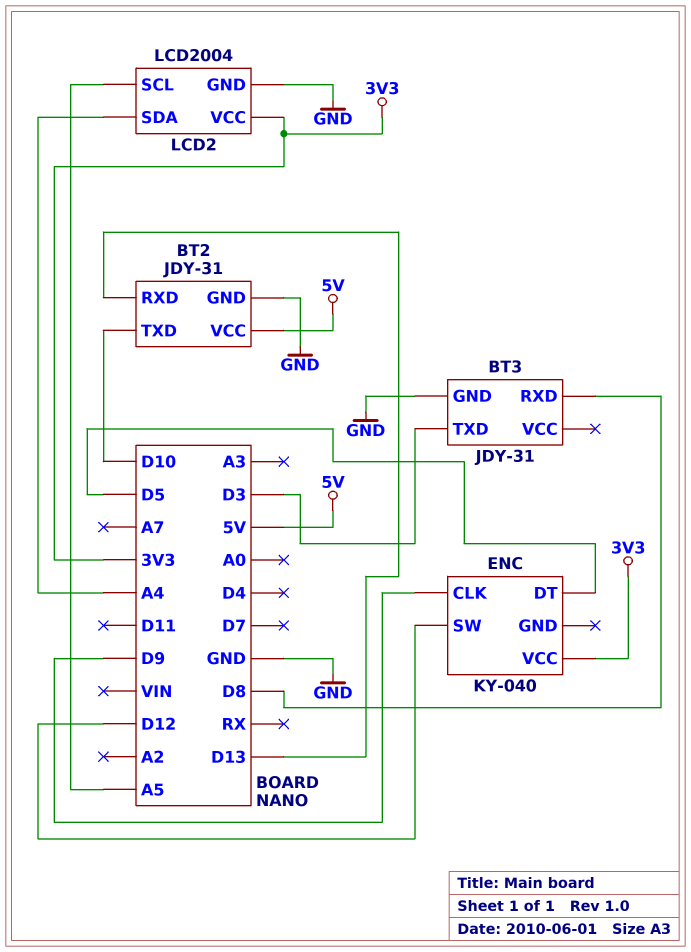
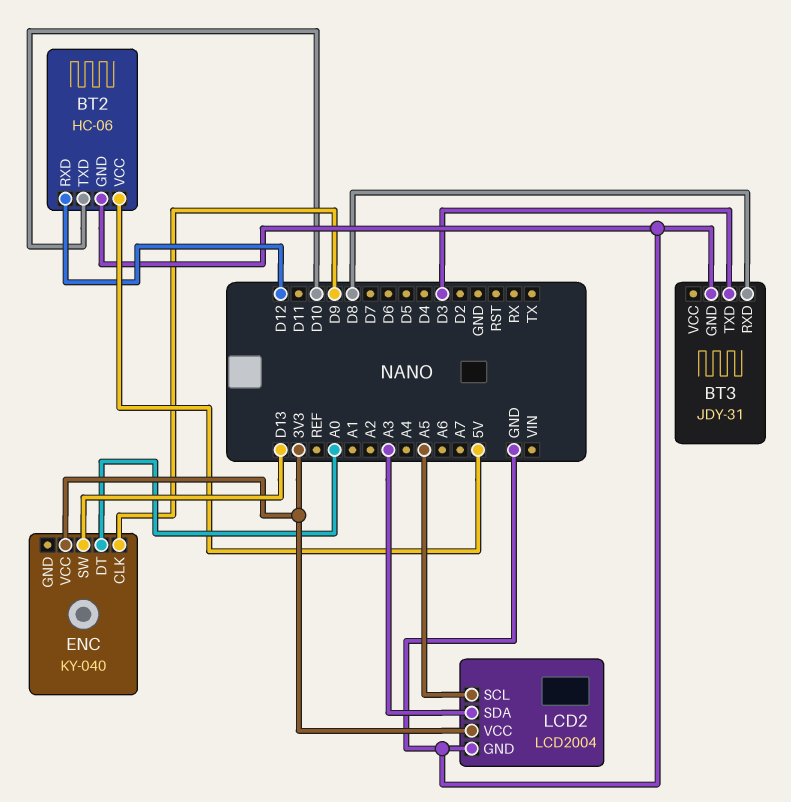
BT2: JDY-31 -> HC-06
BT2 pin RXD: D13 -> D12
ENC pin DT: D5 -> A0
ENC pin SW: D12 -> D13
LCD2 pin SDA: A4 -> A3

